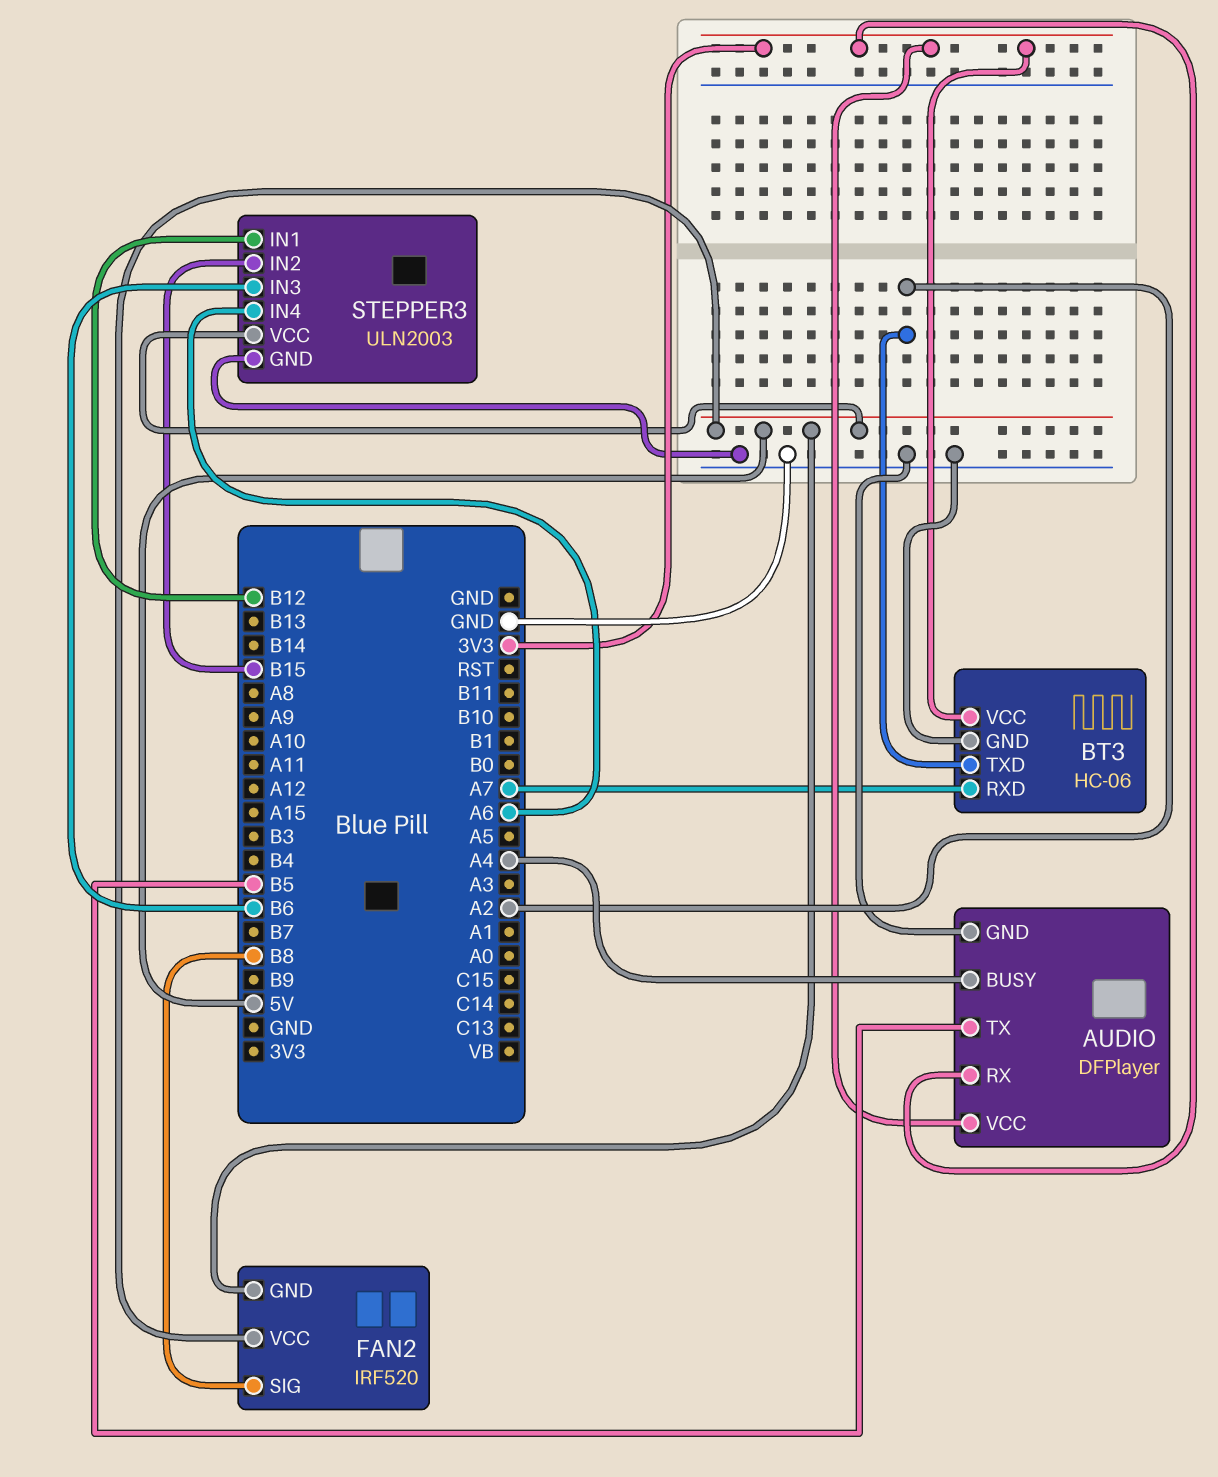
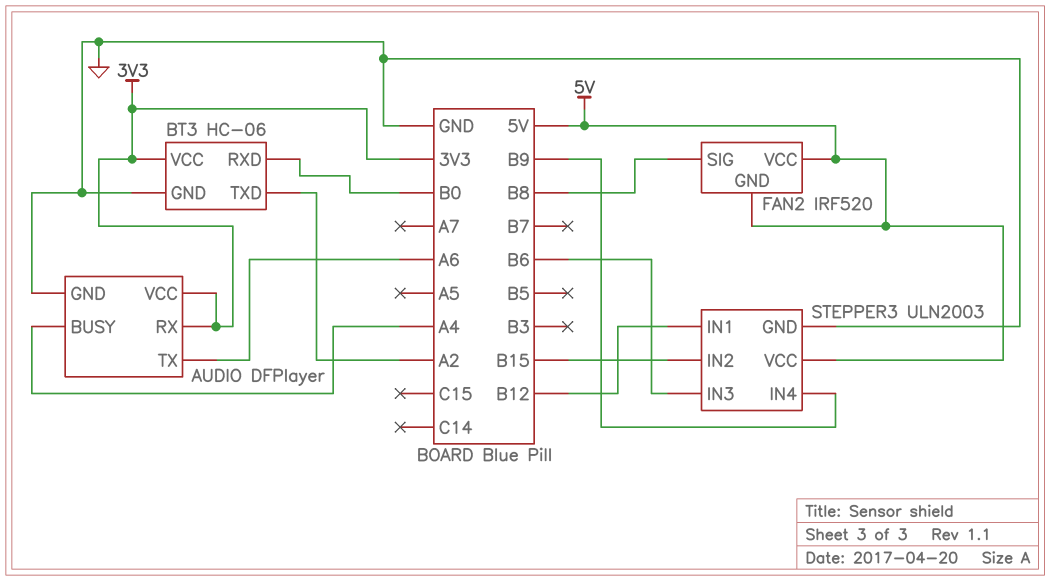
AUDIO pin TX: B5 -> A6
BT3 pin RXD: A7 -> B0
STEPPER3 pin IN4: A6 -> B9

